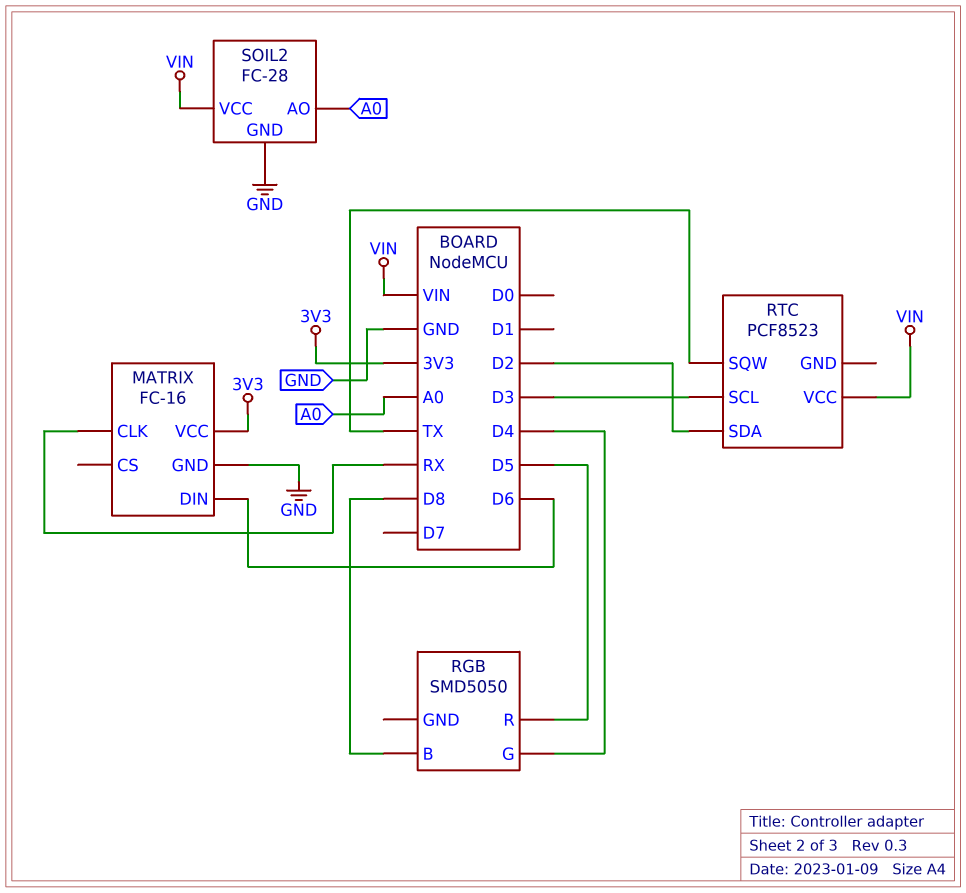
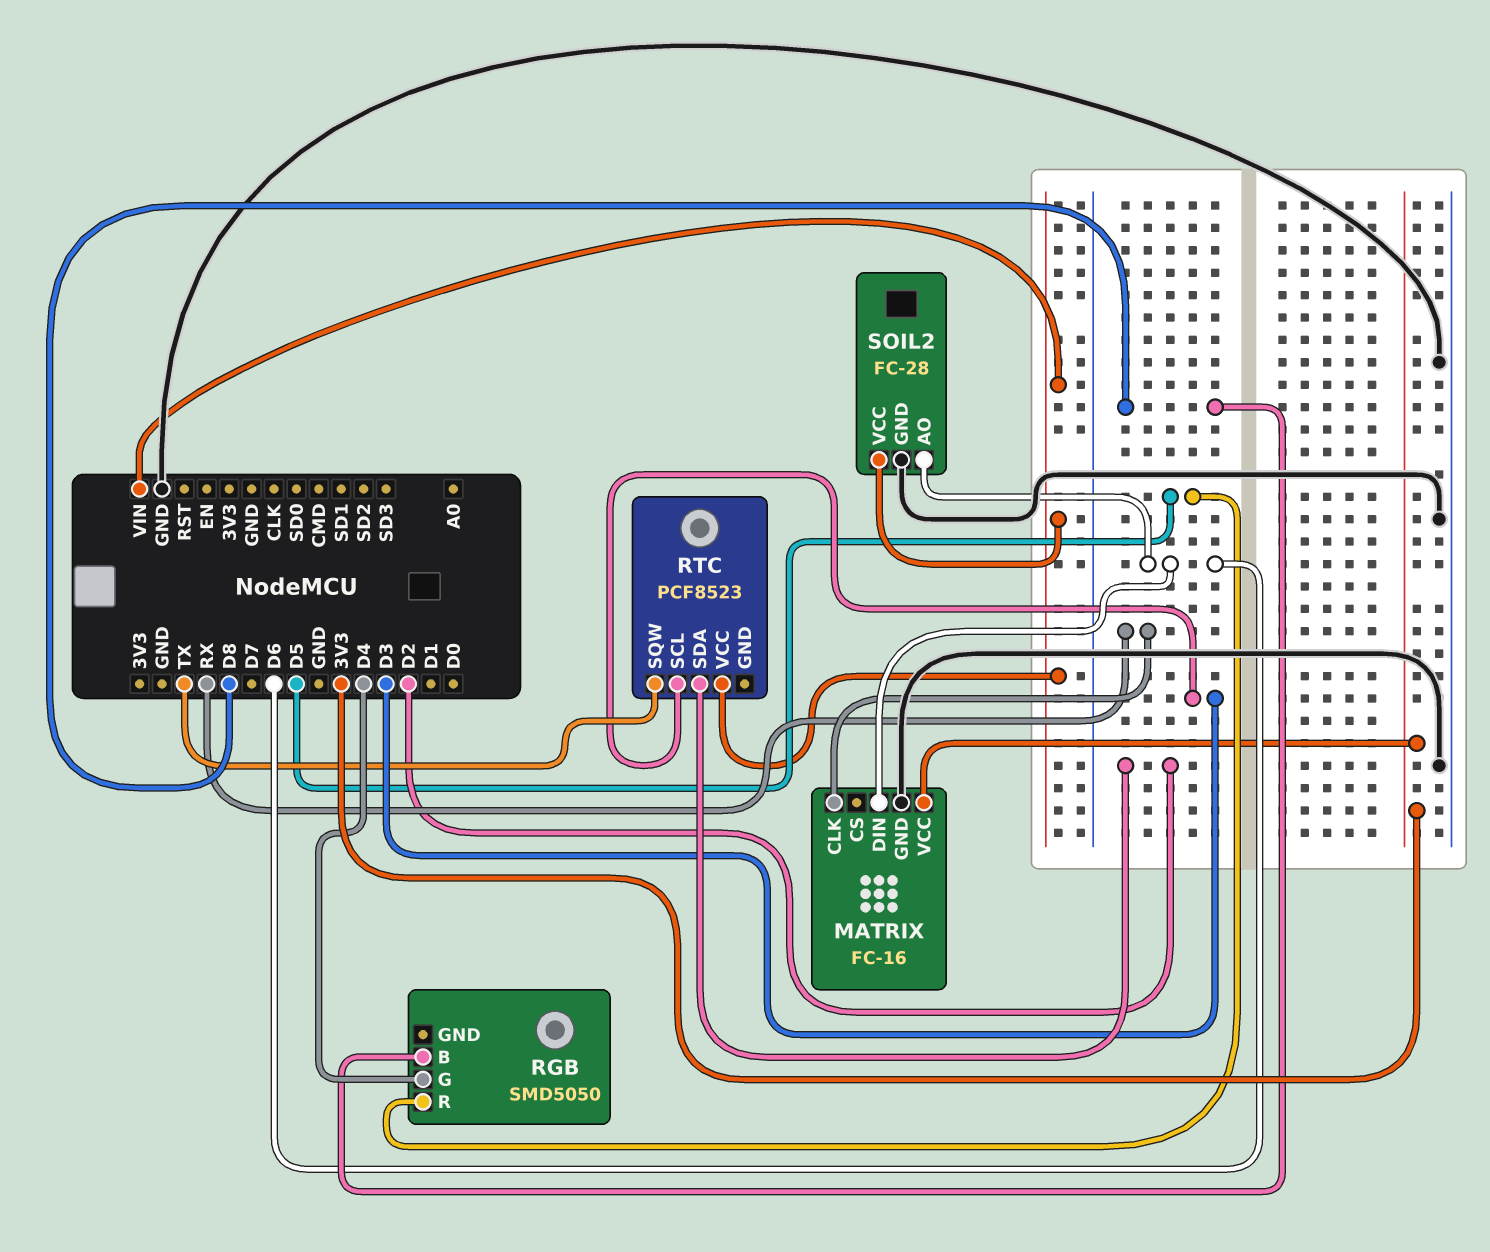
SOIL2 pin AO: A0 -> D6

